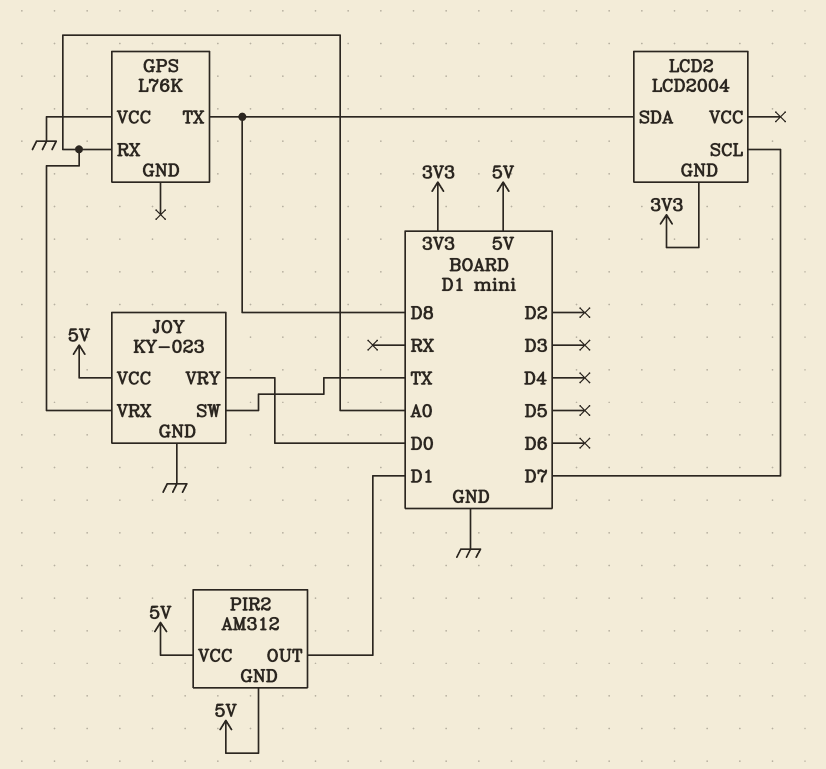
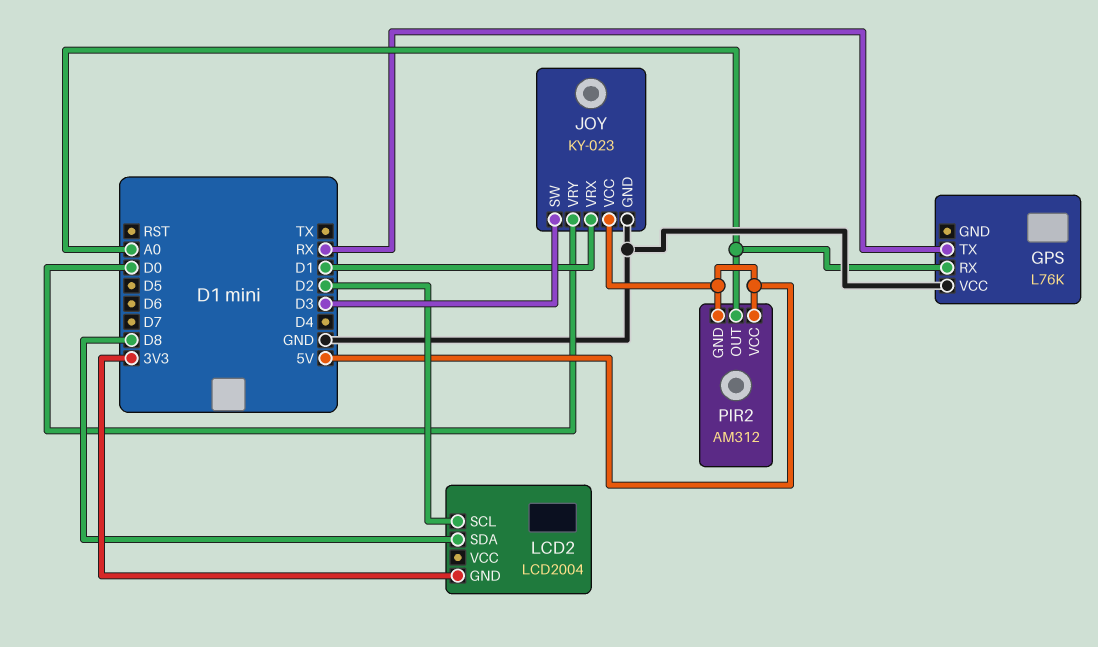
GPS pin TX: D8 -> RX
JOY pin SW: TX -> D3
JOY pin VRX: A0 -> D1
LCD2 pin SCL: D7 -> D2
PIR2 pin OUT: D1 -> A0

